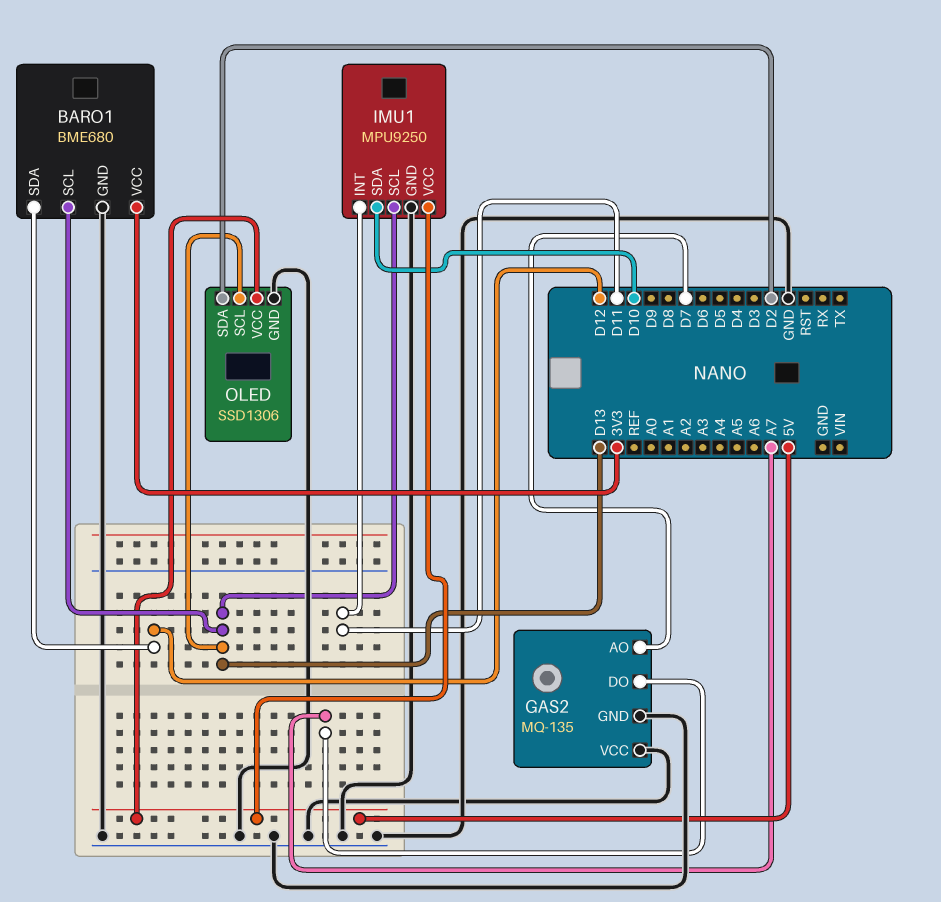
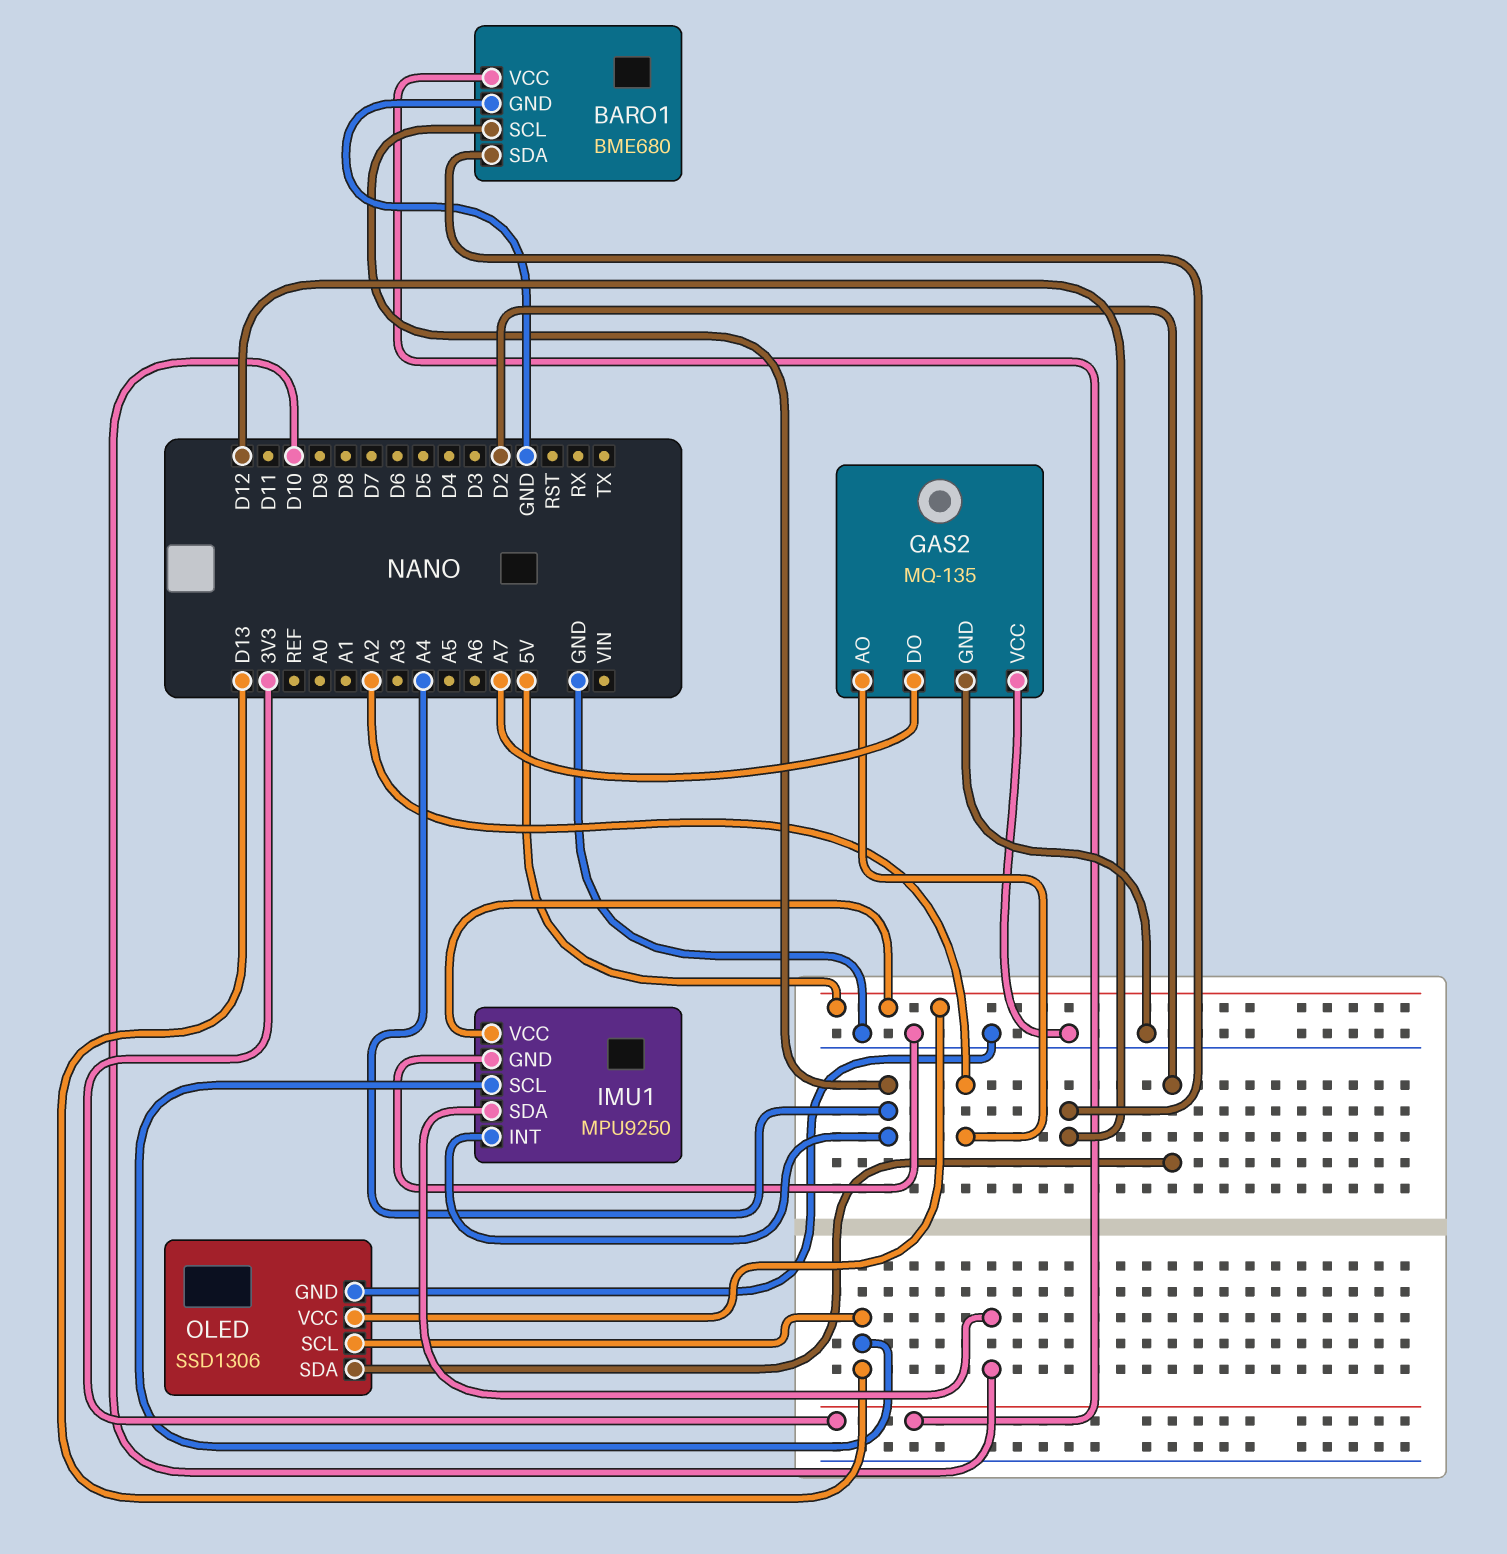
BARO1 pin SCL: D13 -> A4
GAS2 pin AO: D7 -> A2
IMU1 pin INT: D11 -> A4

